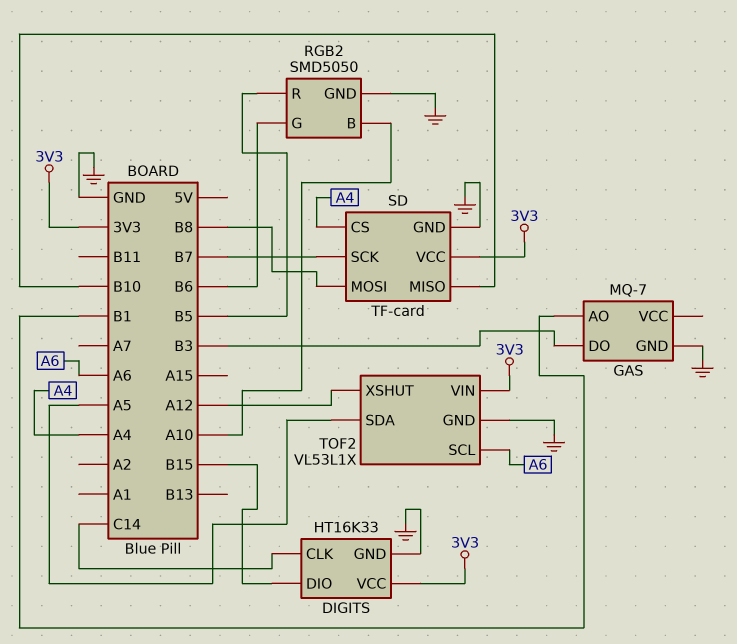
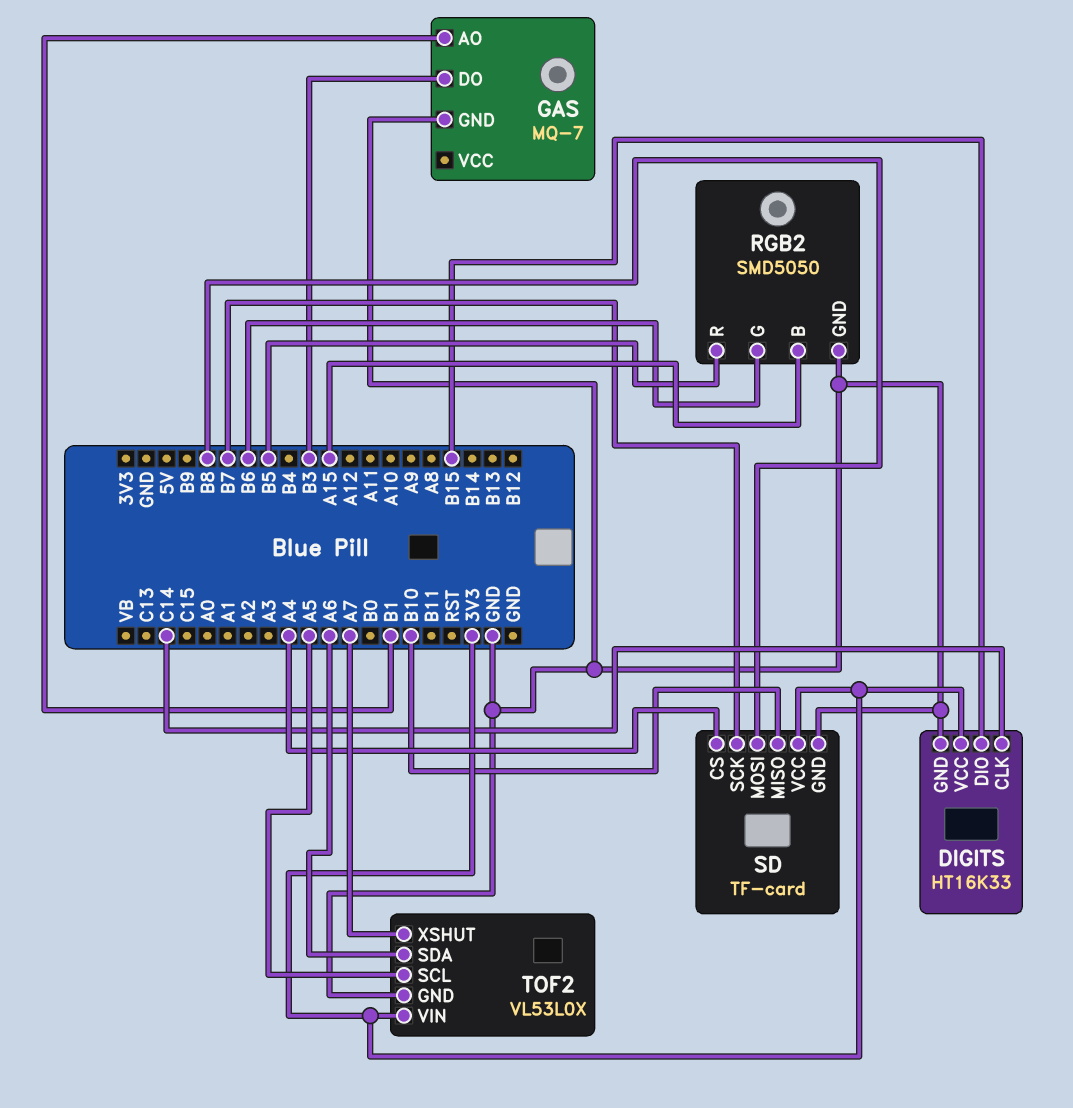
RGB2 pin B: A10 -> A15
TOF2: VL53L1X -> VL53L0X
TOF2 pin SCL: A6 -> A5
TOF2 pin SDA: A5 -> A6
TOF2 pin XSHUT: A12 -> A7

